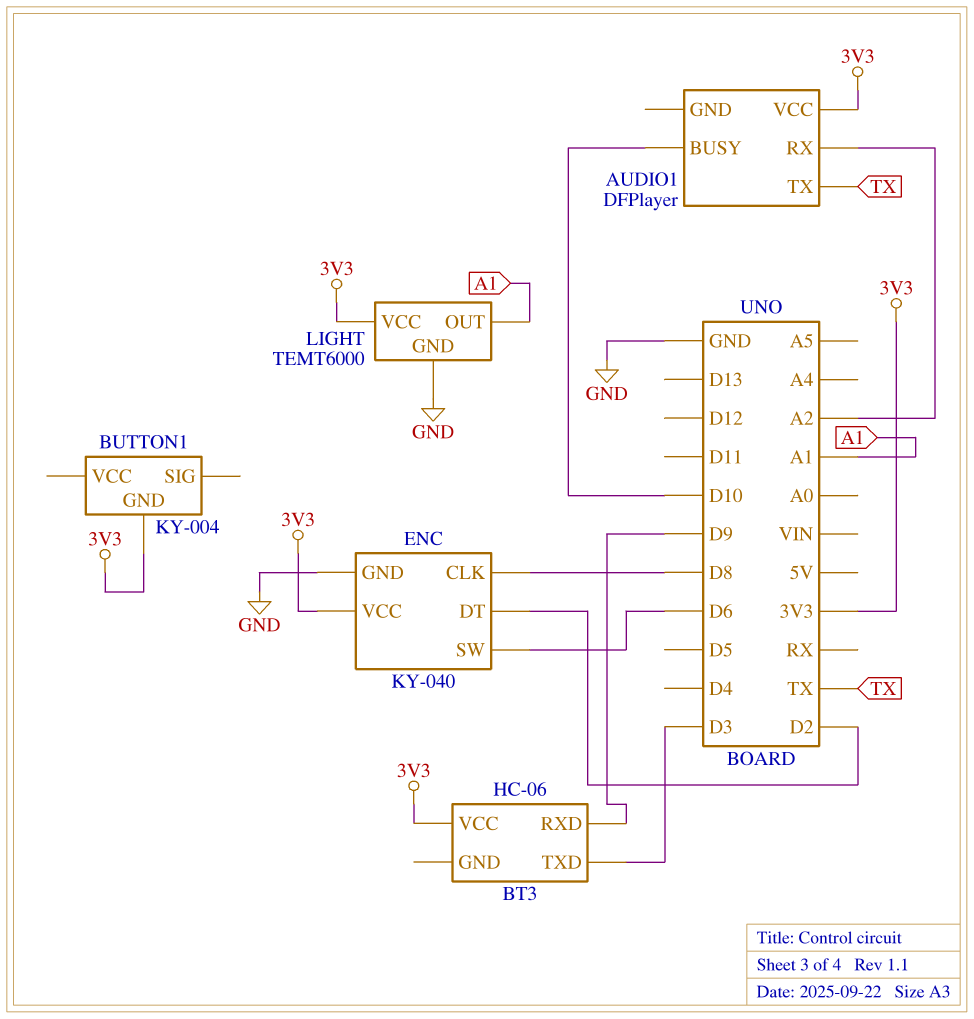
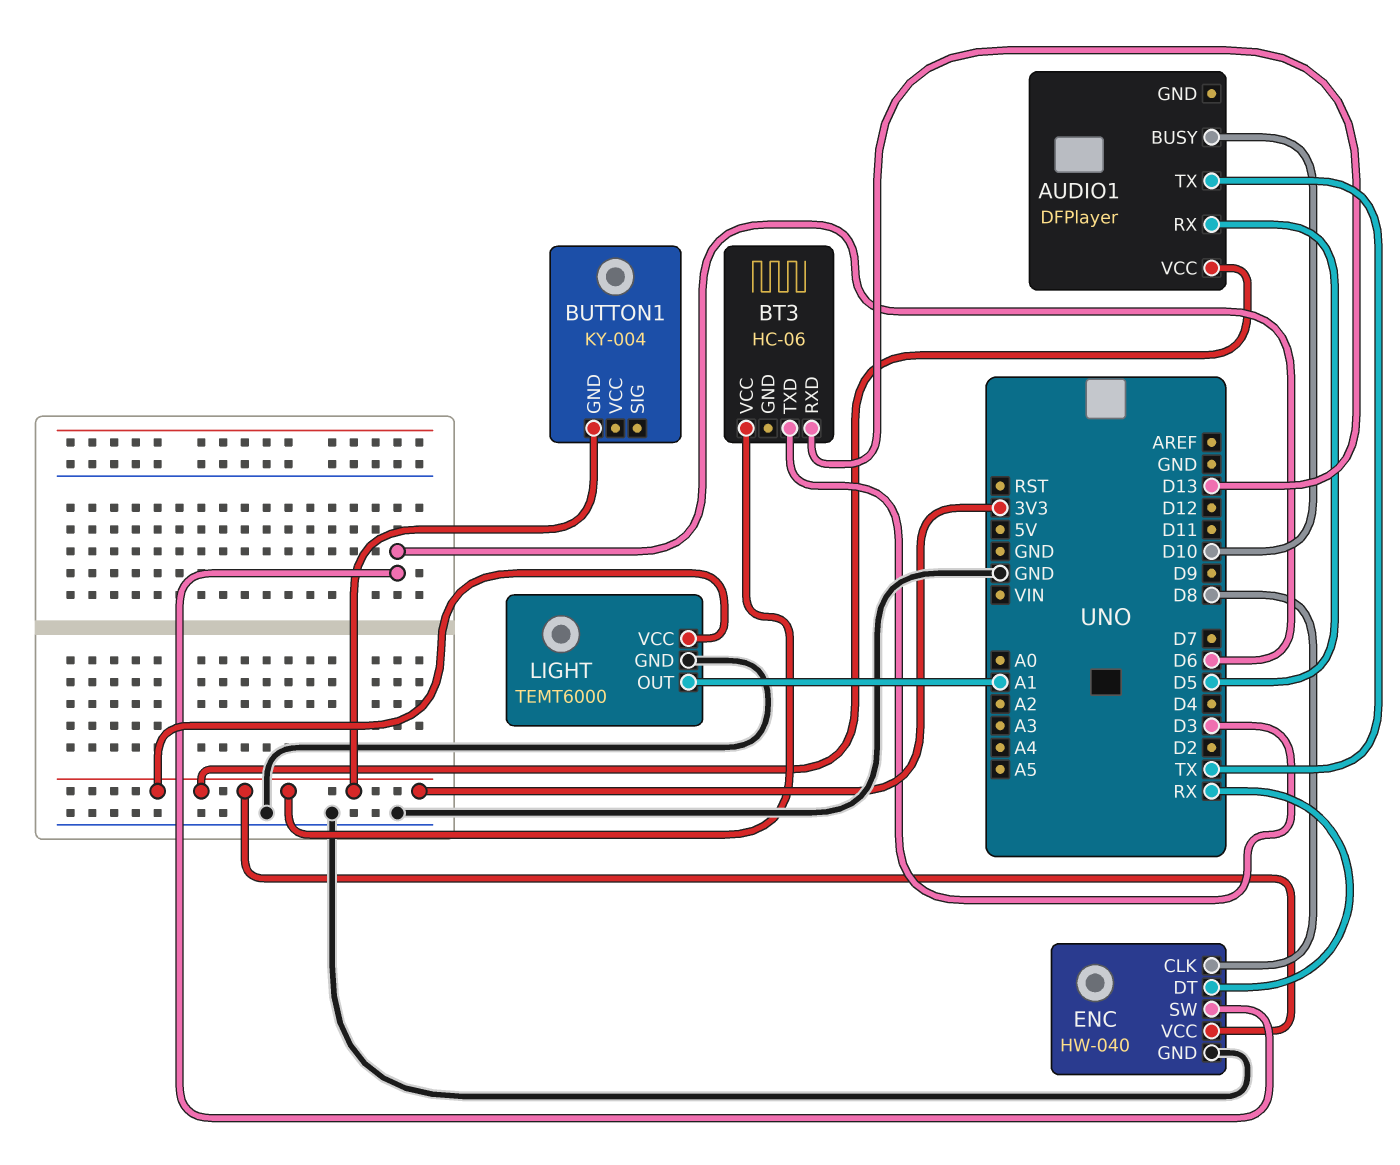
AUDIO1 pin RX: A2 -> D5
BT3 pin RXD: D9 -> D13
ENC: KY-040 -> HW-040
ENC pin DT: D2 -> RX

